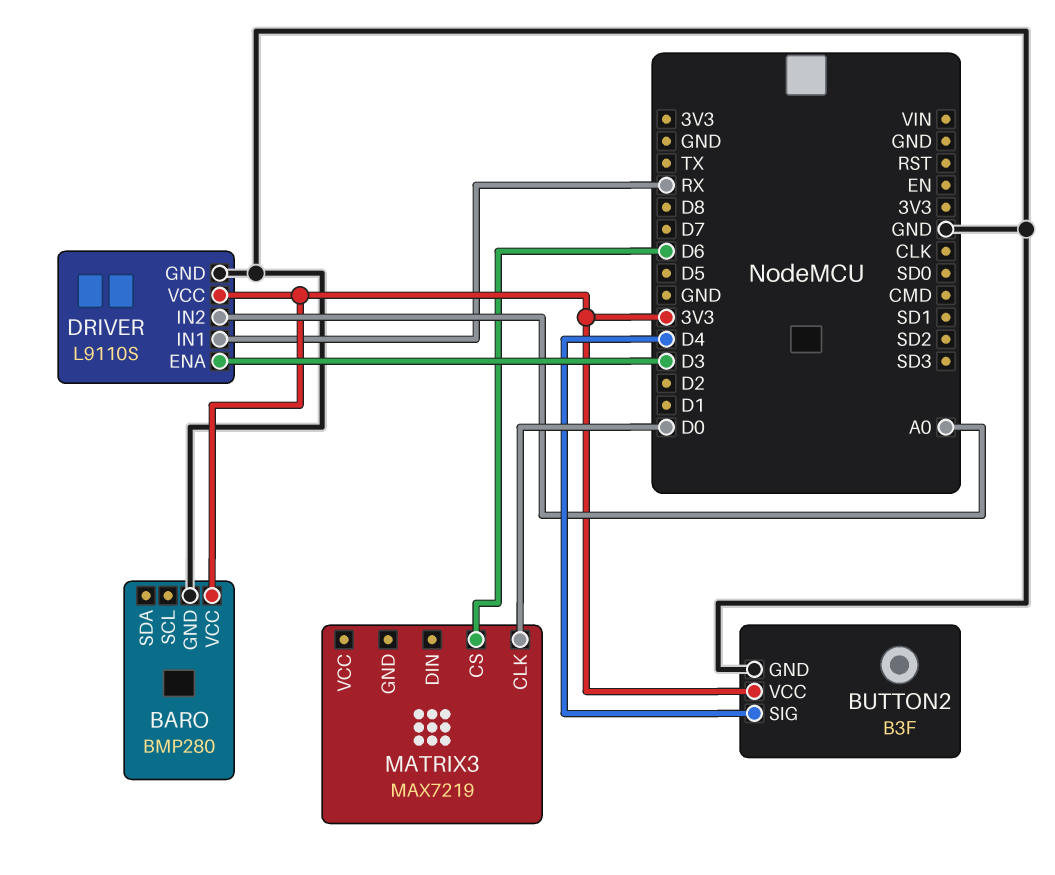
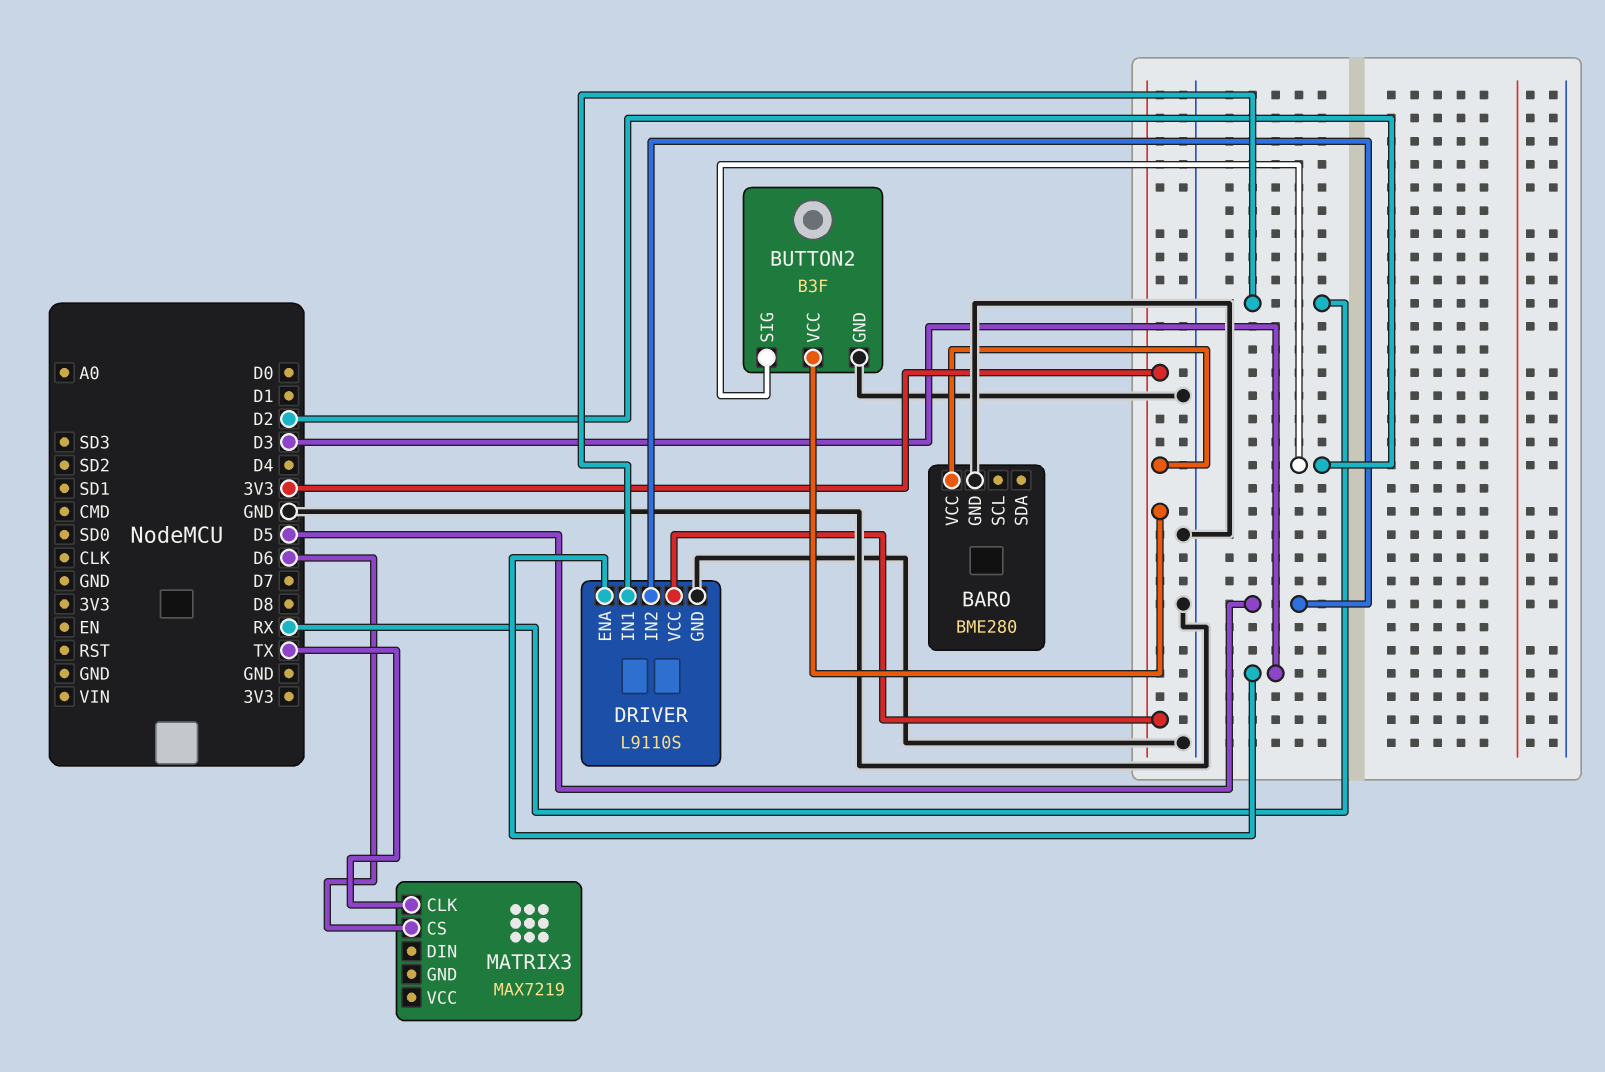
BARO: BMP280 -> BME280
BUTTON2 pin SIG: D4 -> D2
DRIVER pin IN2: A0 -> D5
MATRIX3 pin CLK: D0 -> TX

